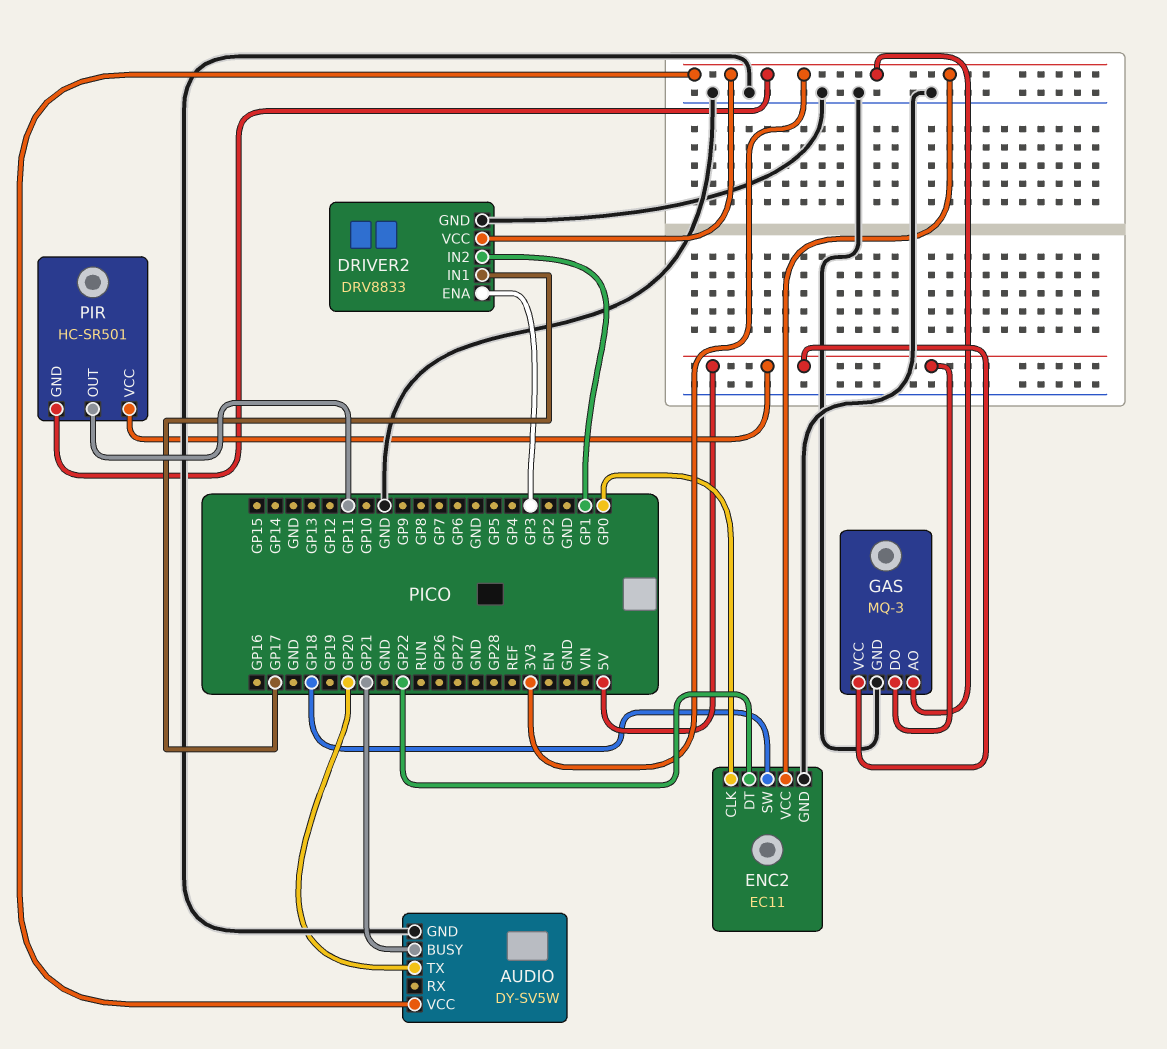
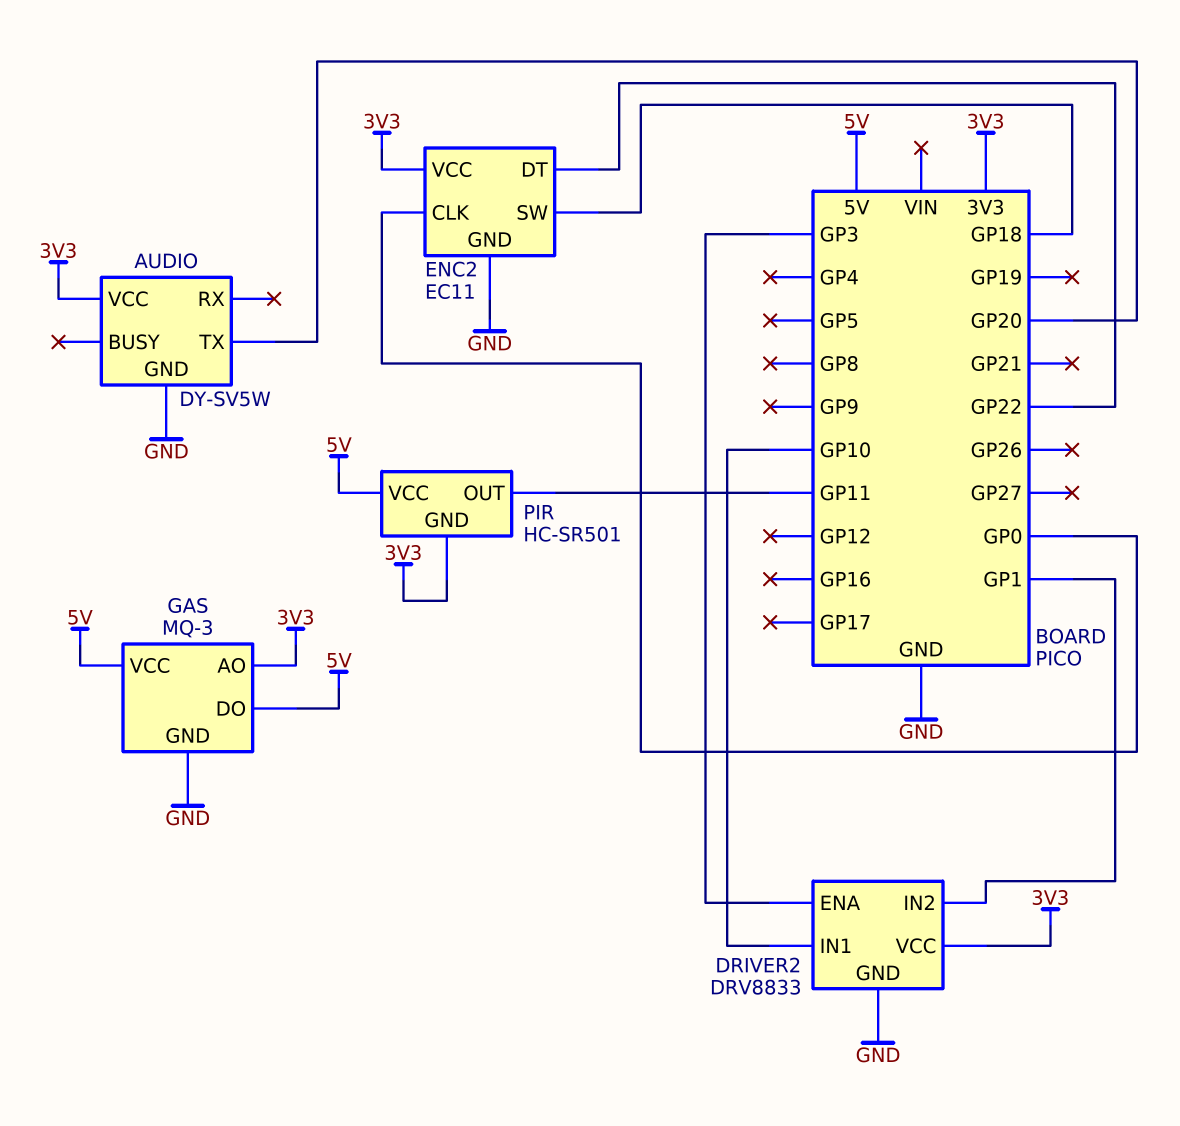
AUDIO pin BUSY: GP21 -> none
DRIVER2 pin IN1: GP17 -> GP10

